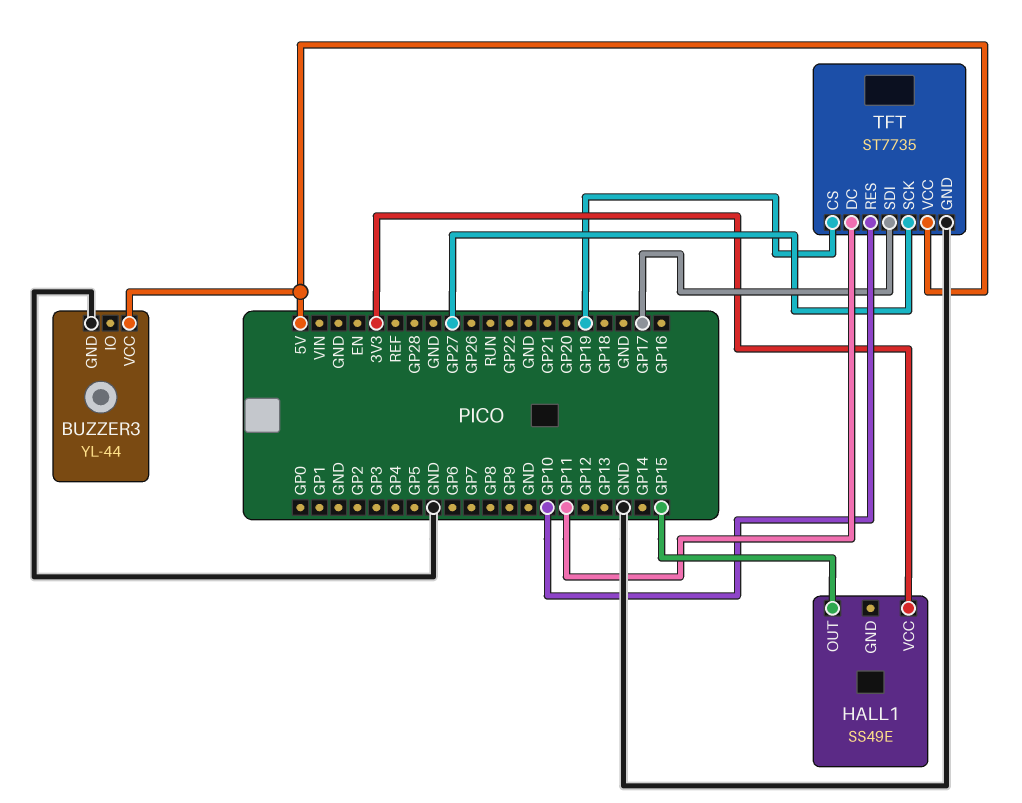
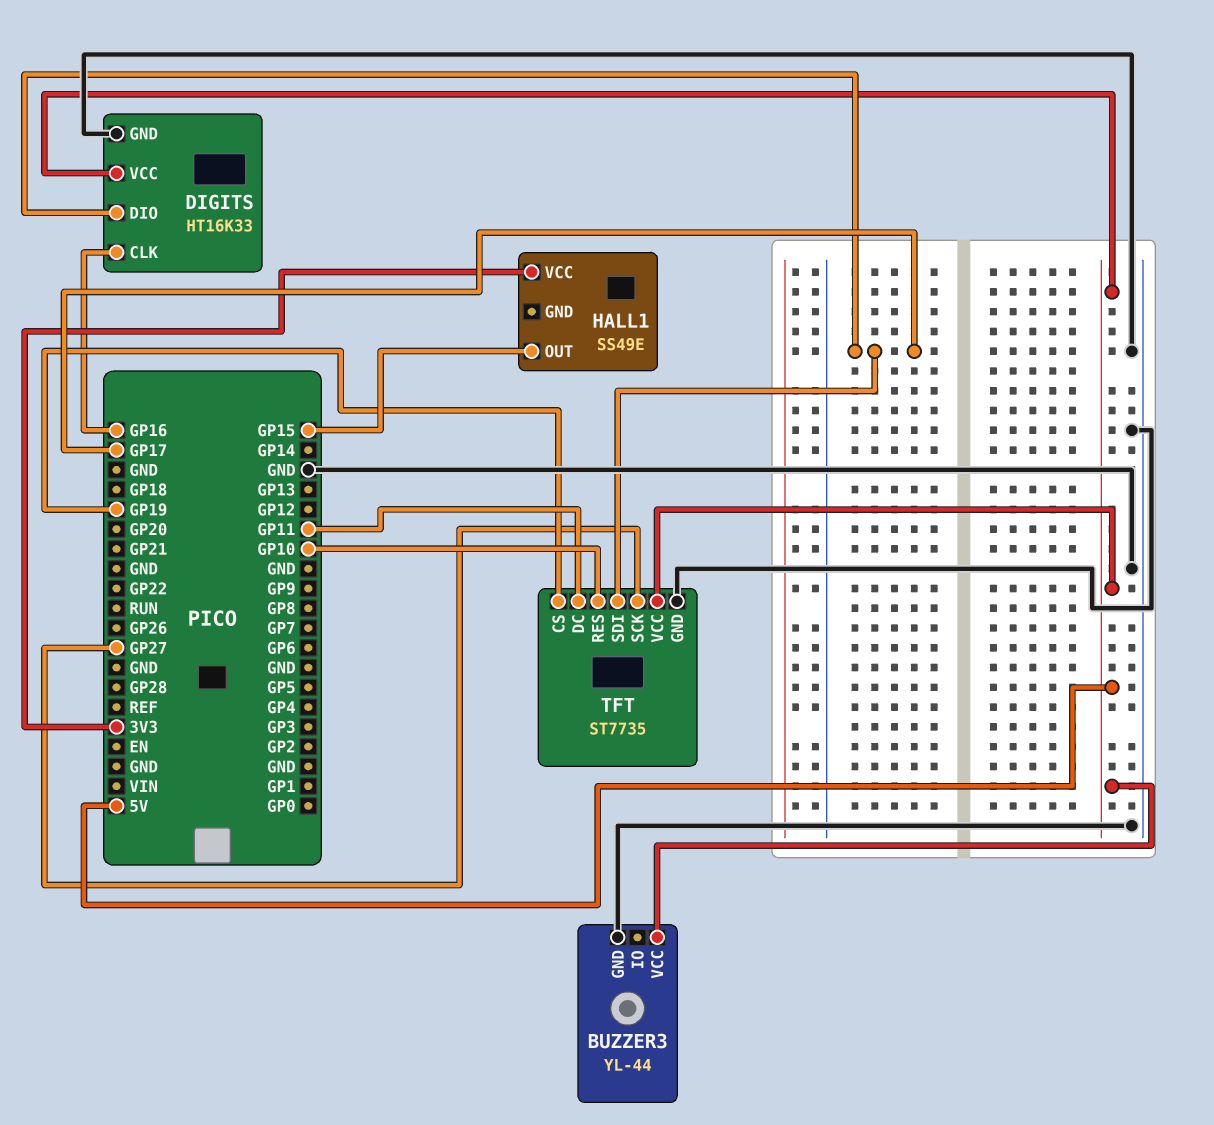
DIGITS: none -> HT16K33
DIGITS pin CLK: none -> GP16
DIGITS pin DIO: none -> GP17
DIGITS pin GND: none -> GND
DIGITS pin VCC: none -> 5V

